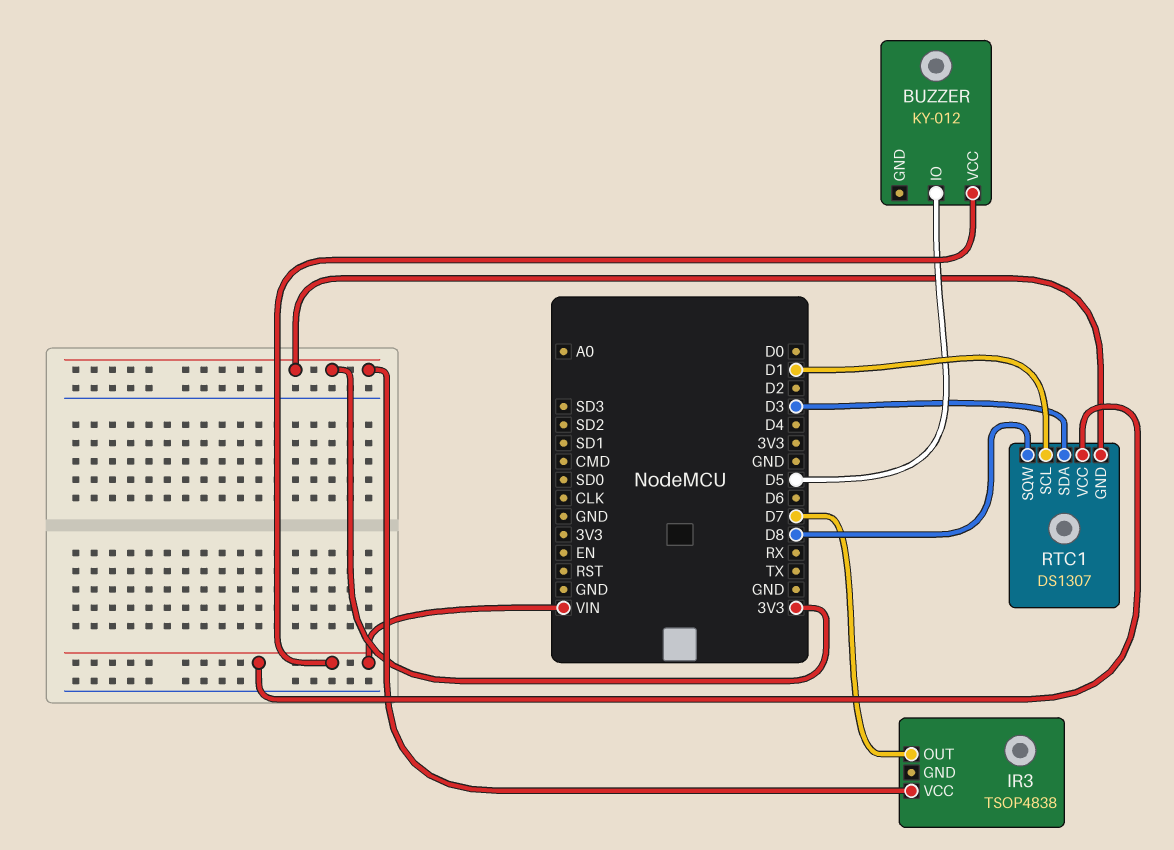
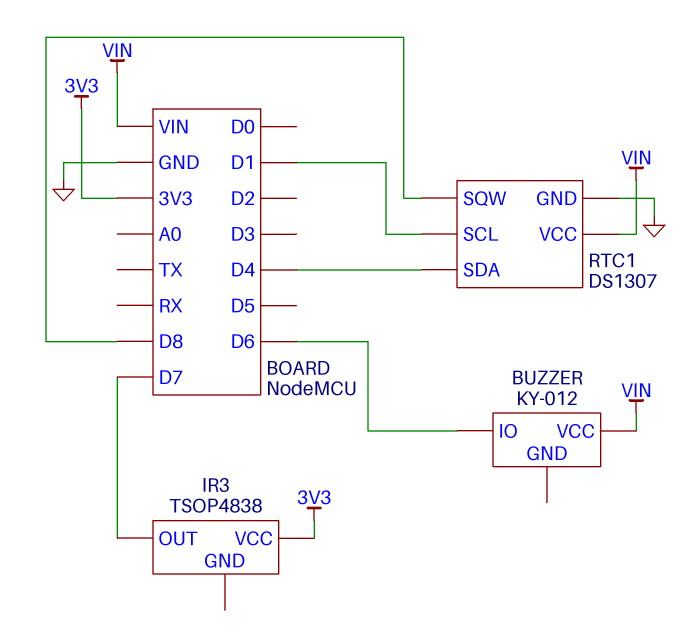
BUZZER pin IO: D5 -> D6
RTC1 pin GND: 3V3 -> GND
RTC1 pin SDA: D3 -> D4

